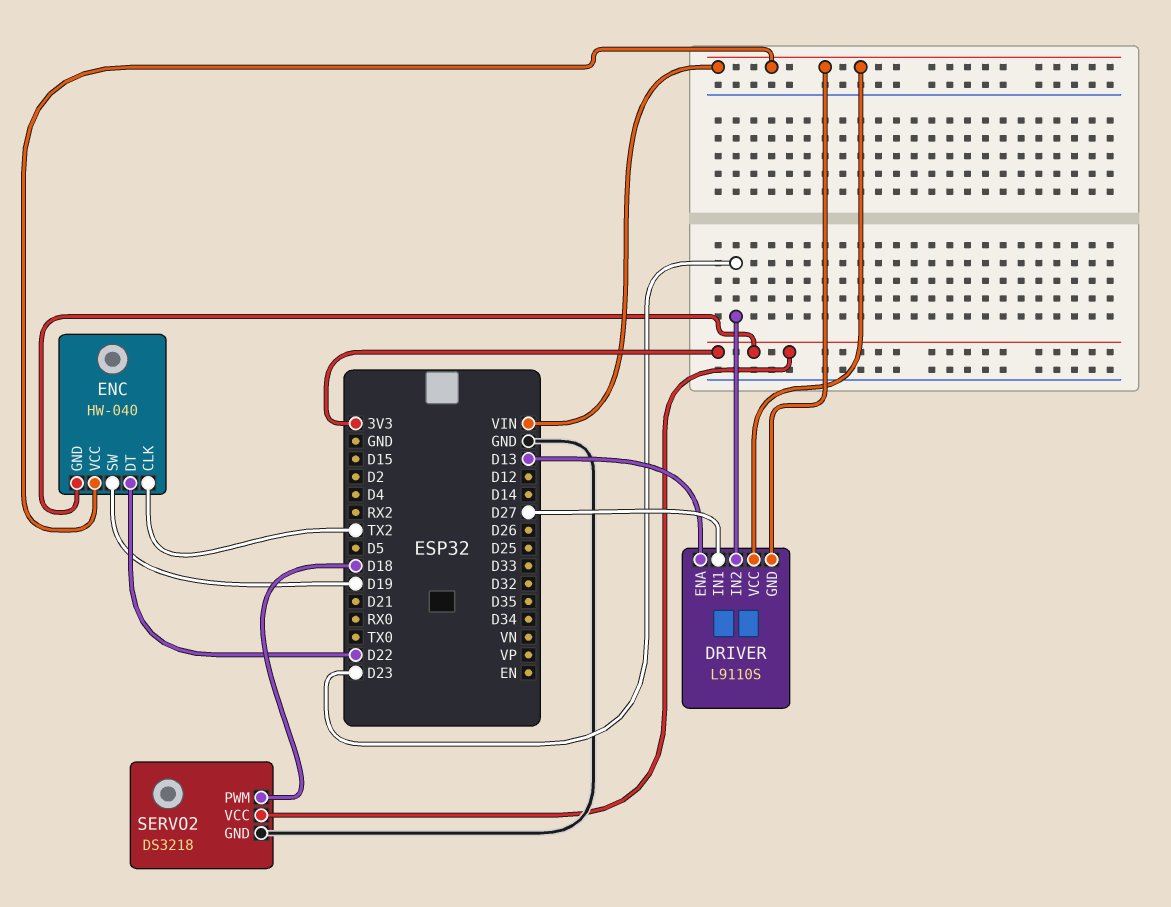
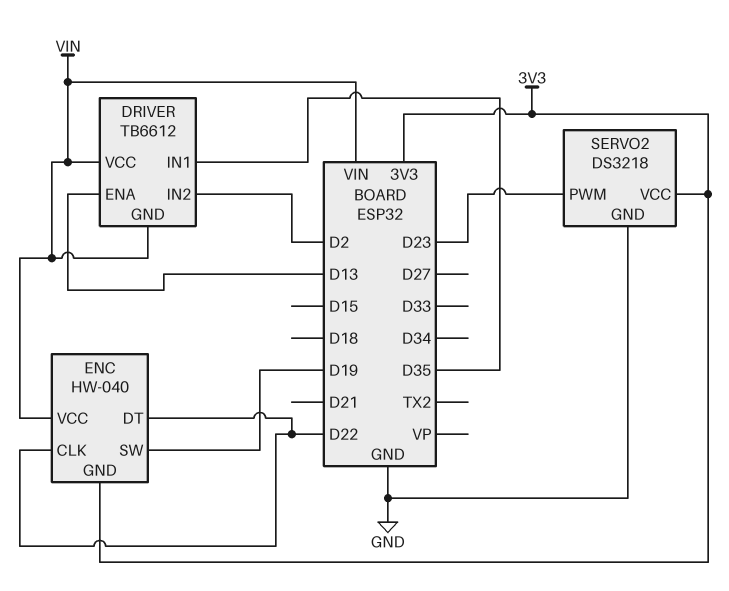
DRIVER: L9110S -> TB6612
DRIVER pin IN1: D27 -> D35
DRIVER pin IN2: D23 -> D2
ENC pin CLK: TX2 -> D22
SERVO2 pin PWM: D18 -> D23

